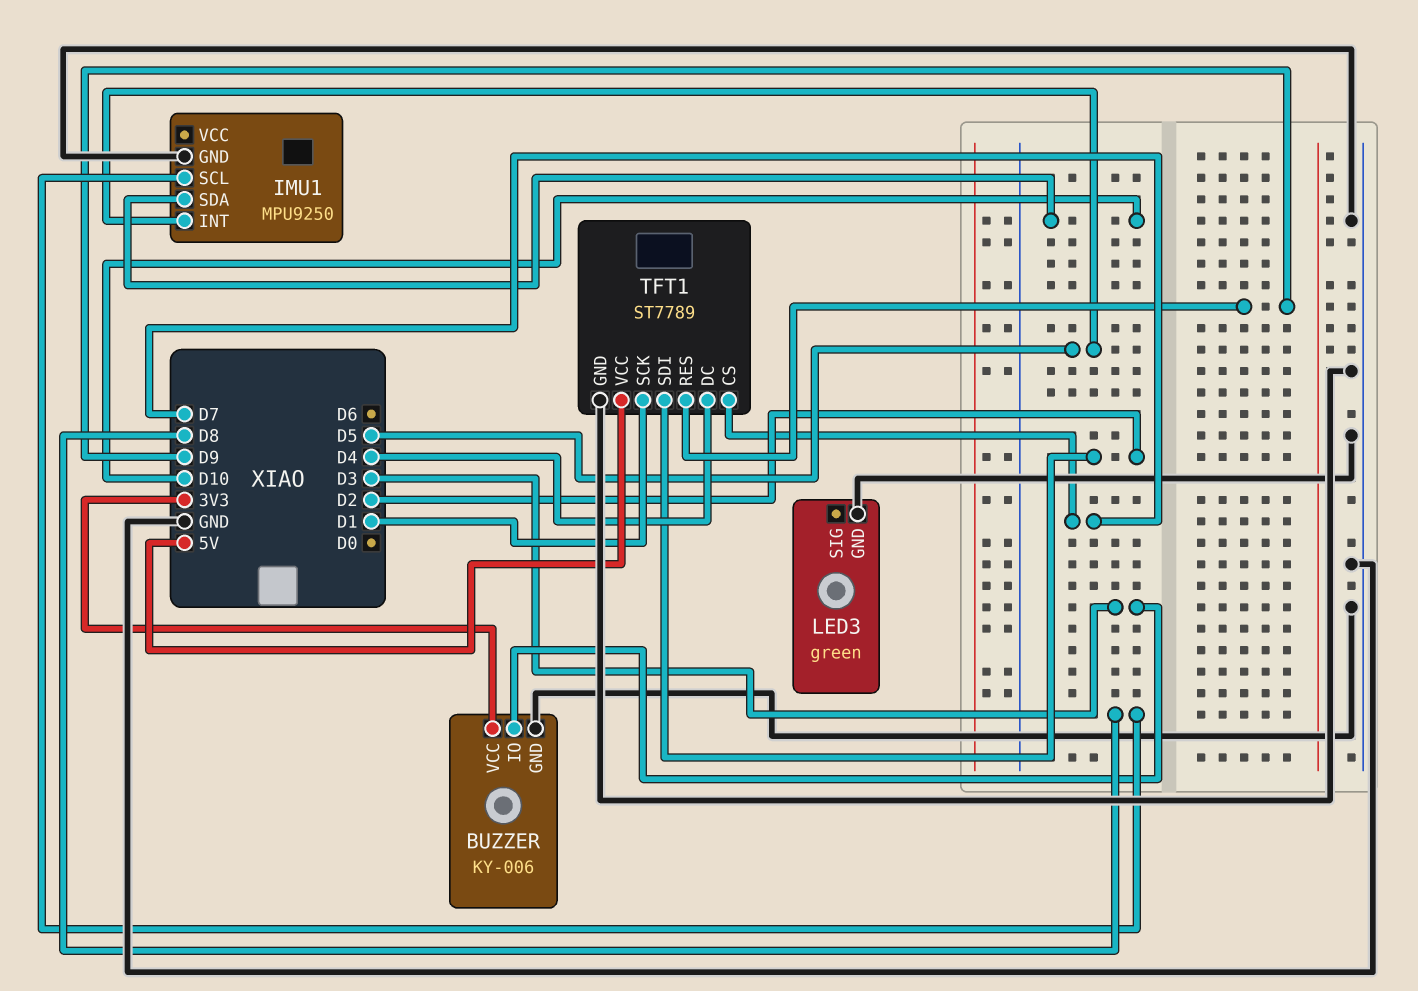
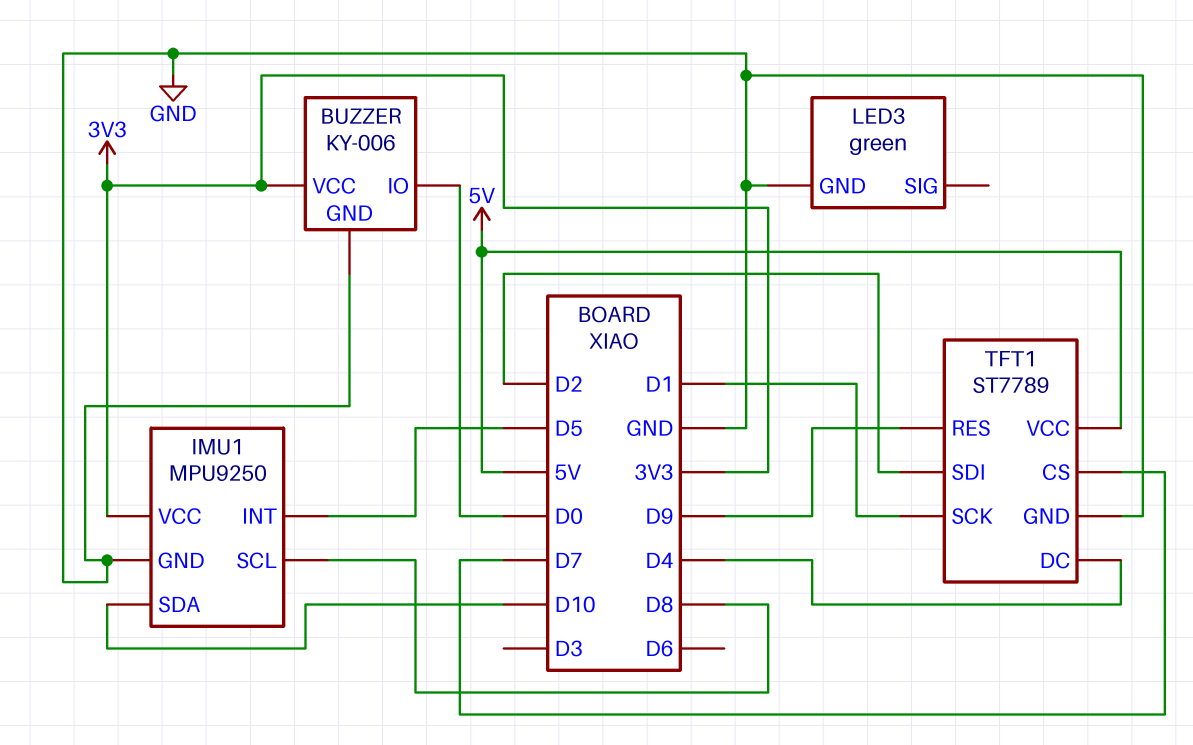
BUZZER pin IO: D3 -> D0
IMU1 pin VCC: none -> 3V3

